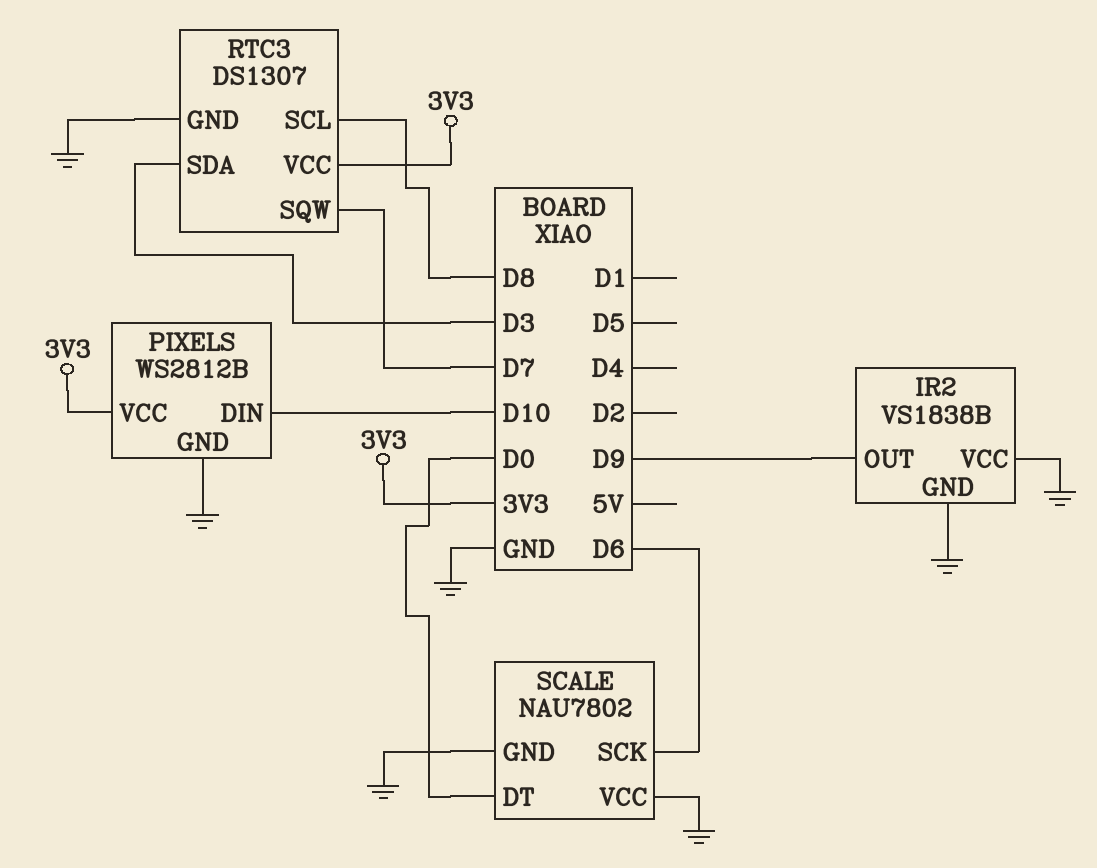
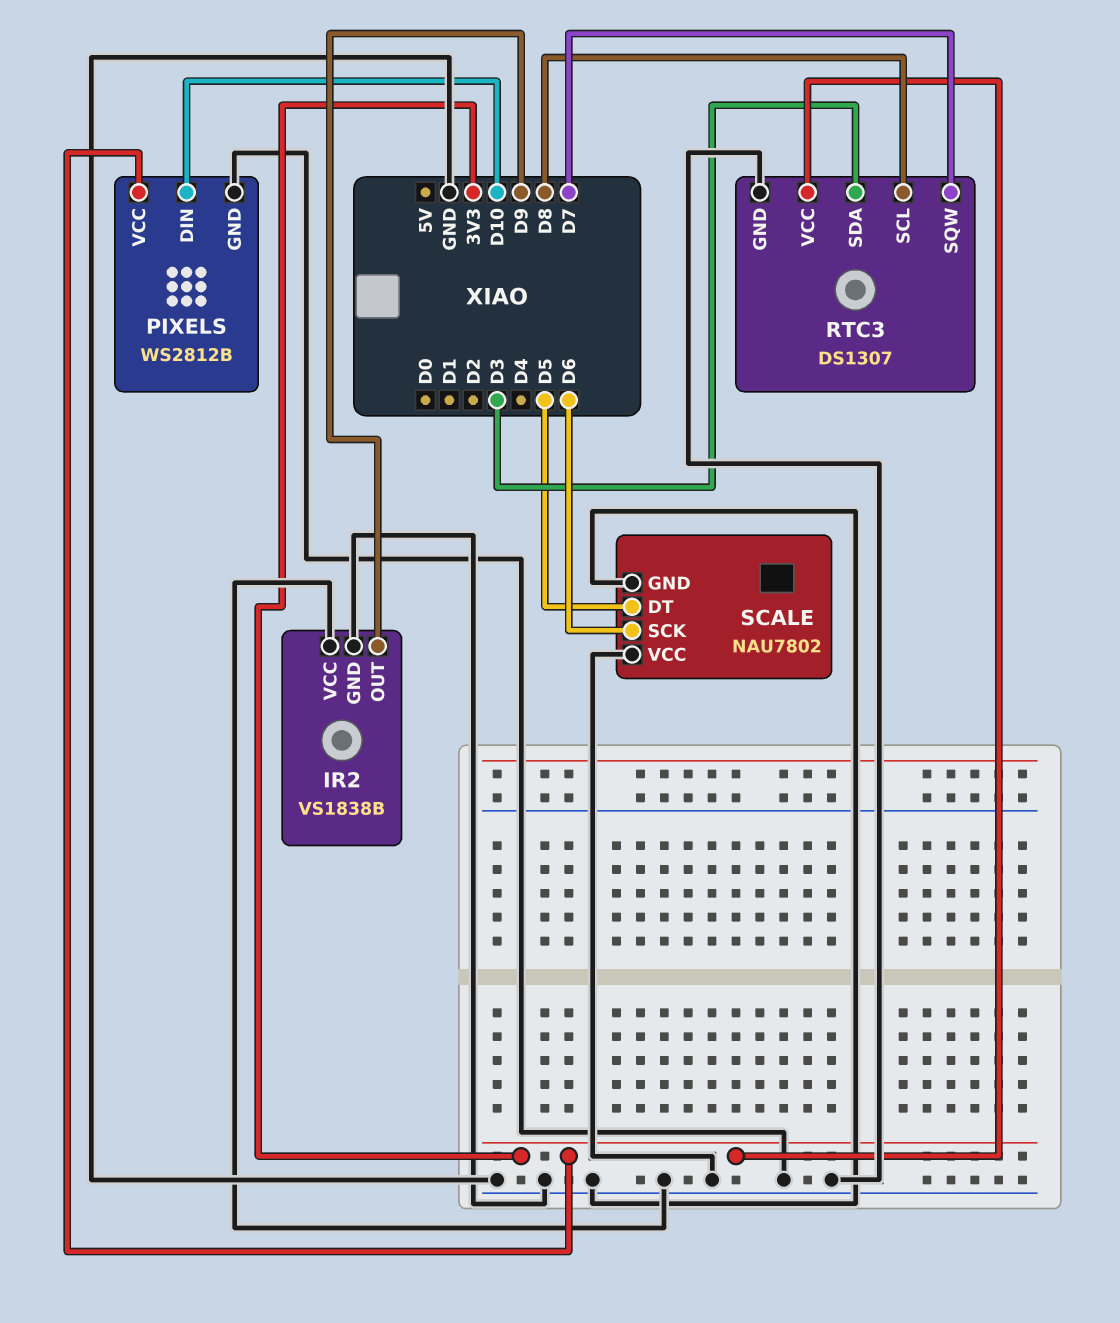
SCALE pin DT: D0 -> D5

